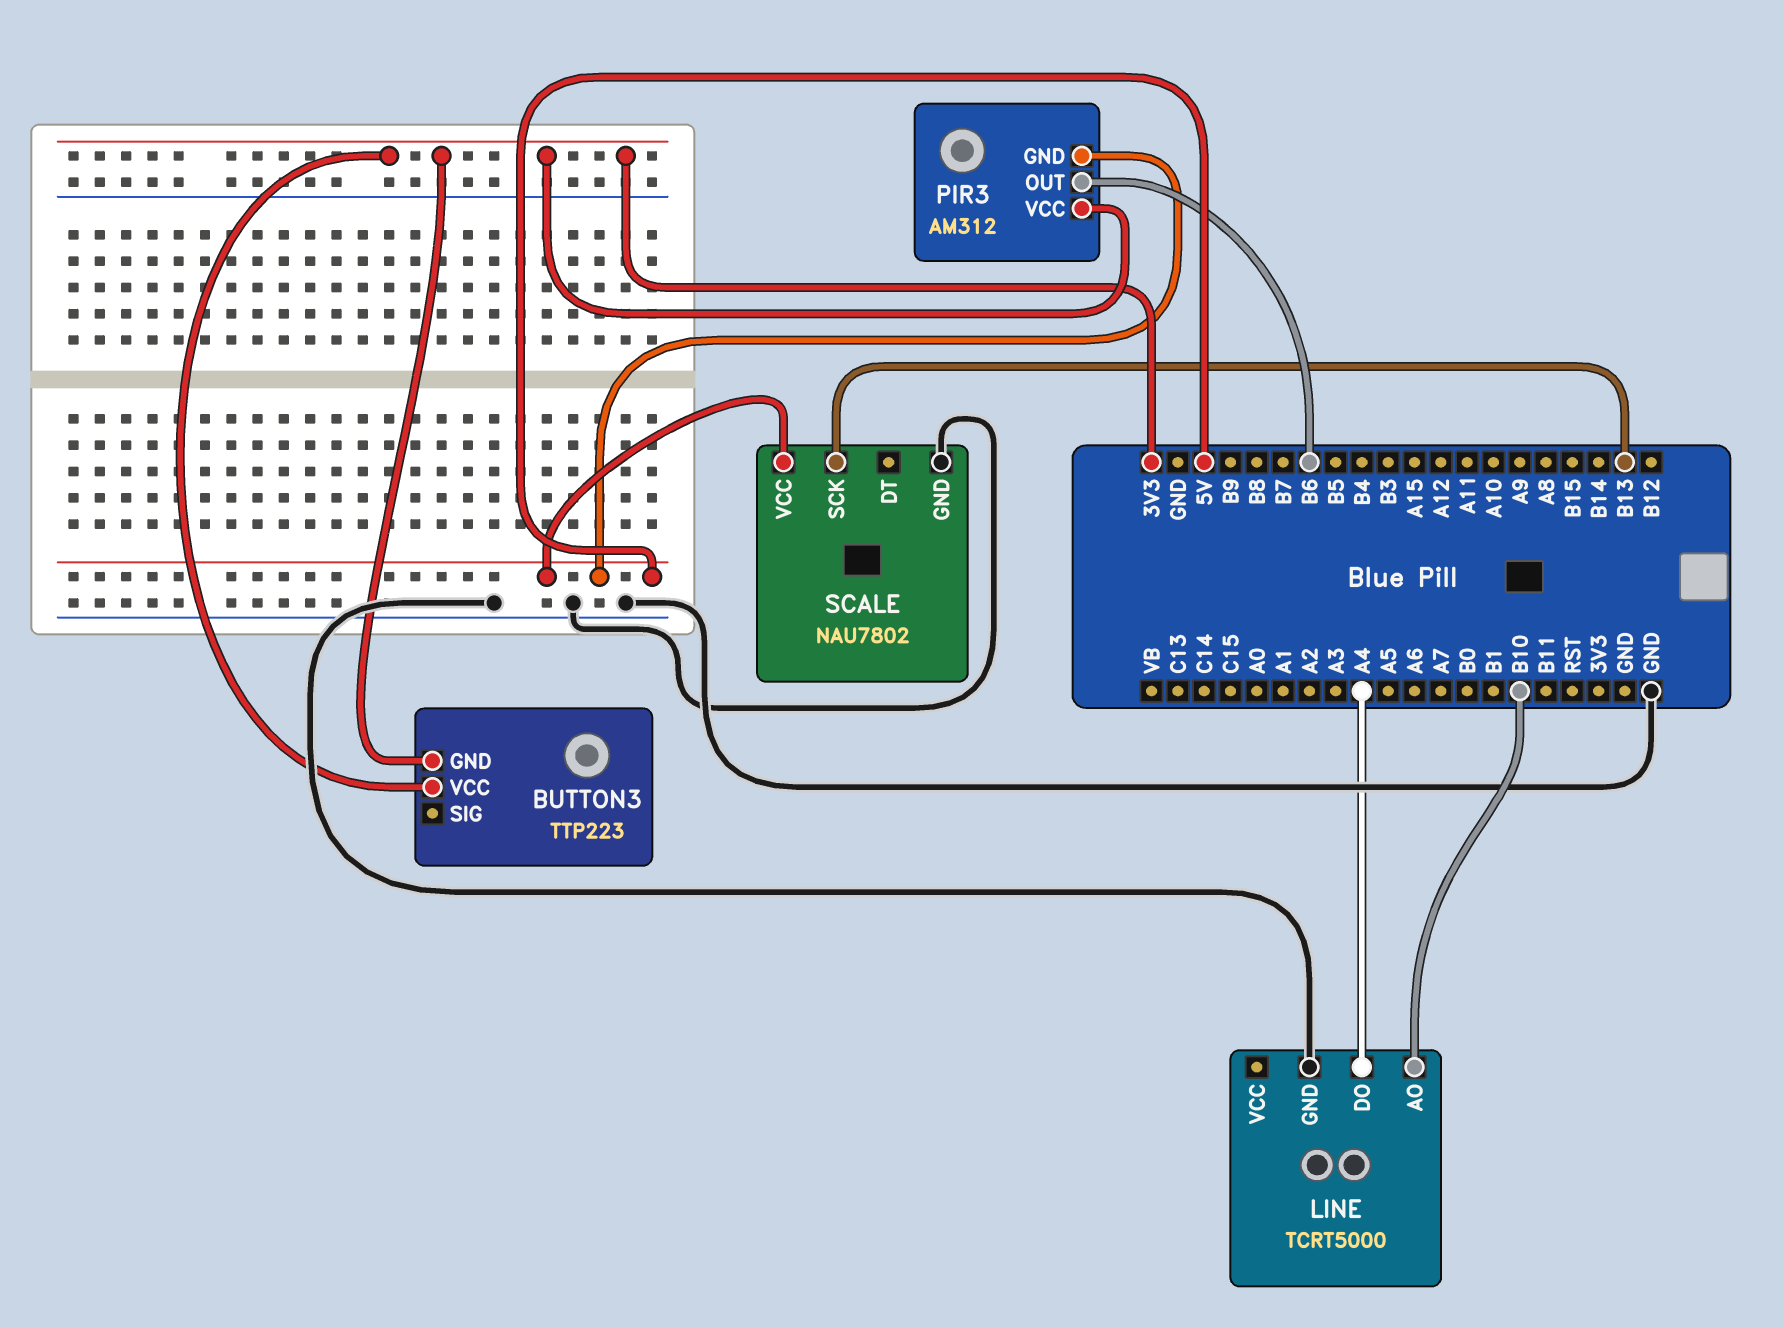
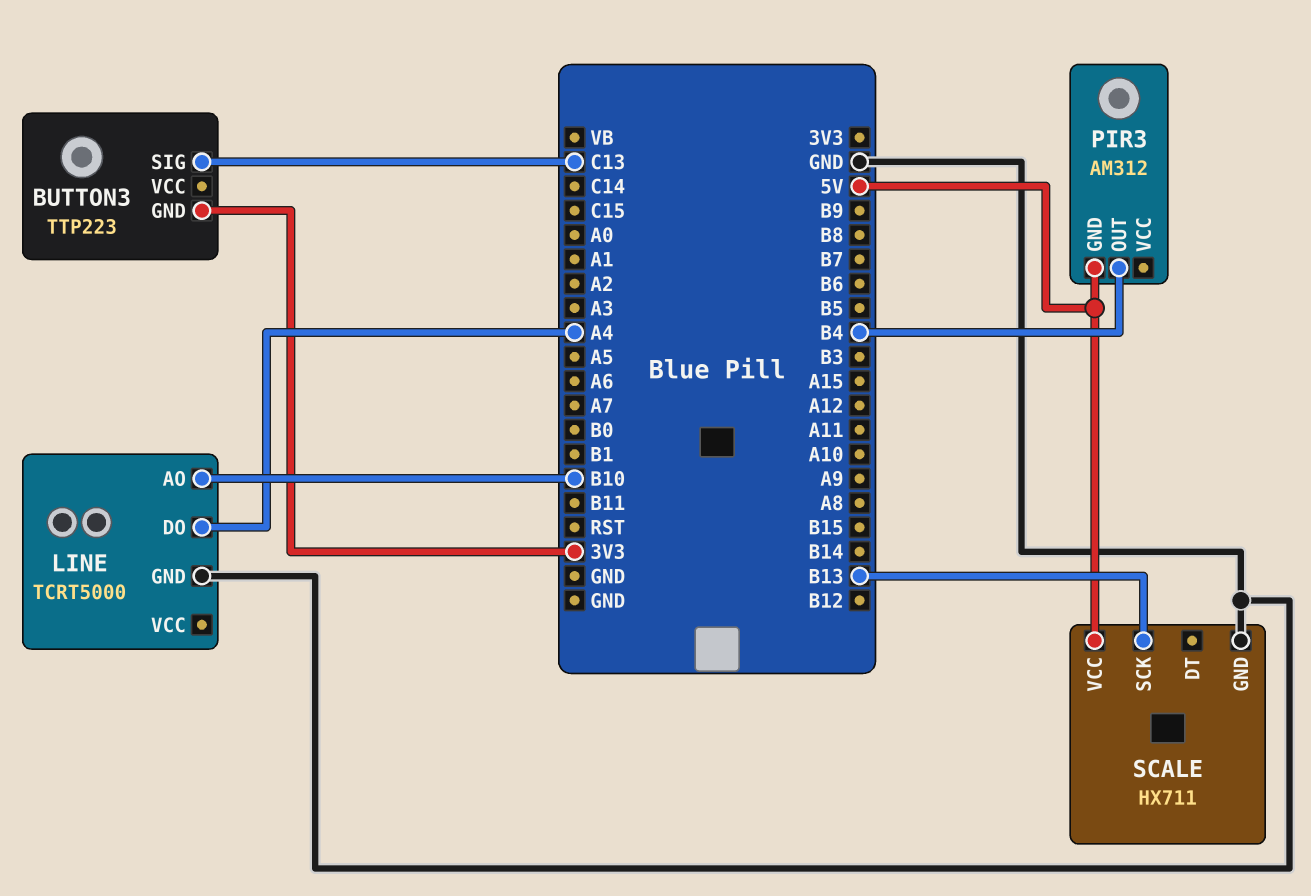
BUTTON3 pin SIG: none -> C13
BUTTON3 pin VCC: 3V3 -> none
PIR3 pin OUT: B6 -> B4
PIR3 pin VCC: 3V3 -> none
SCALE: NAU7802 -> HX711

